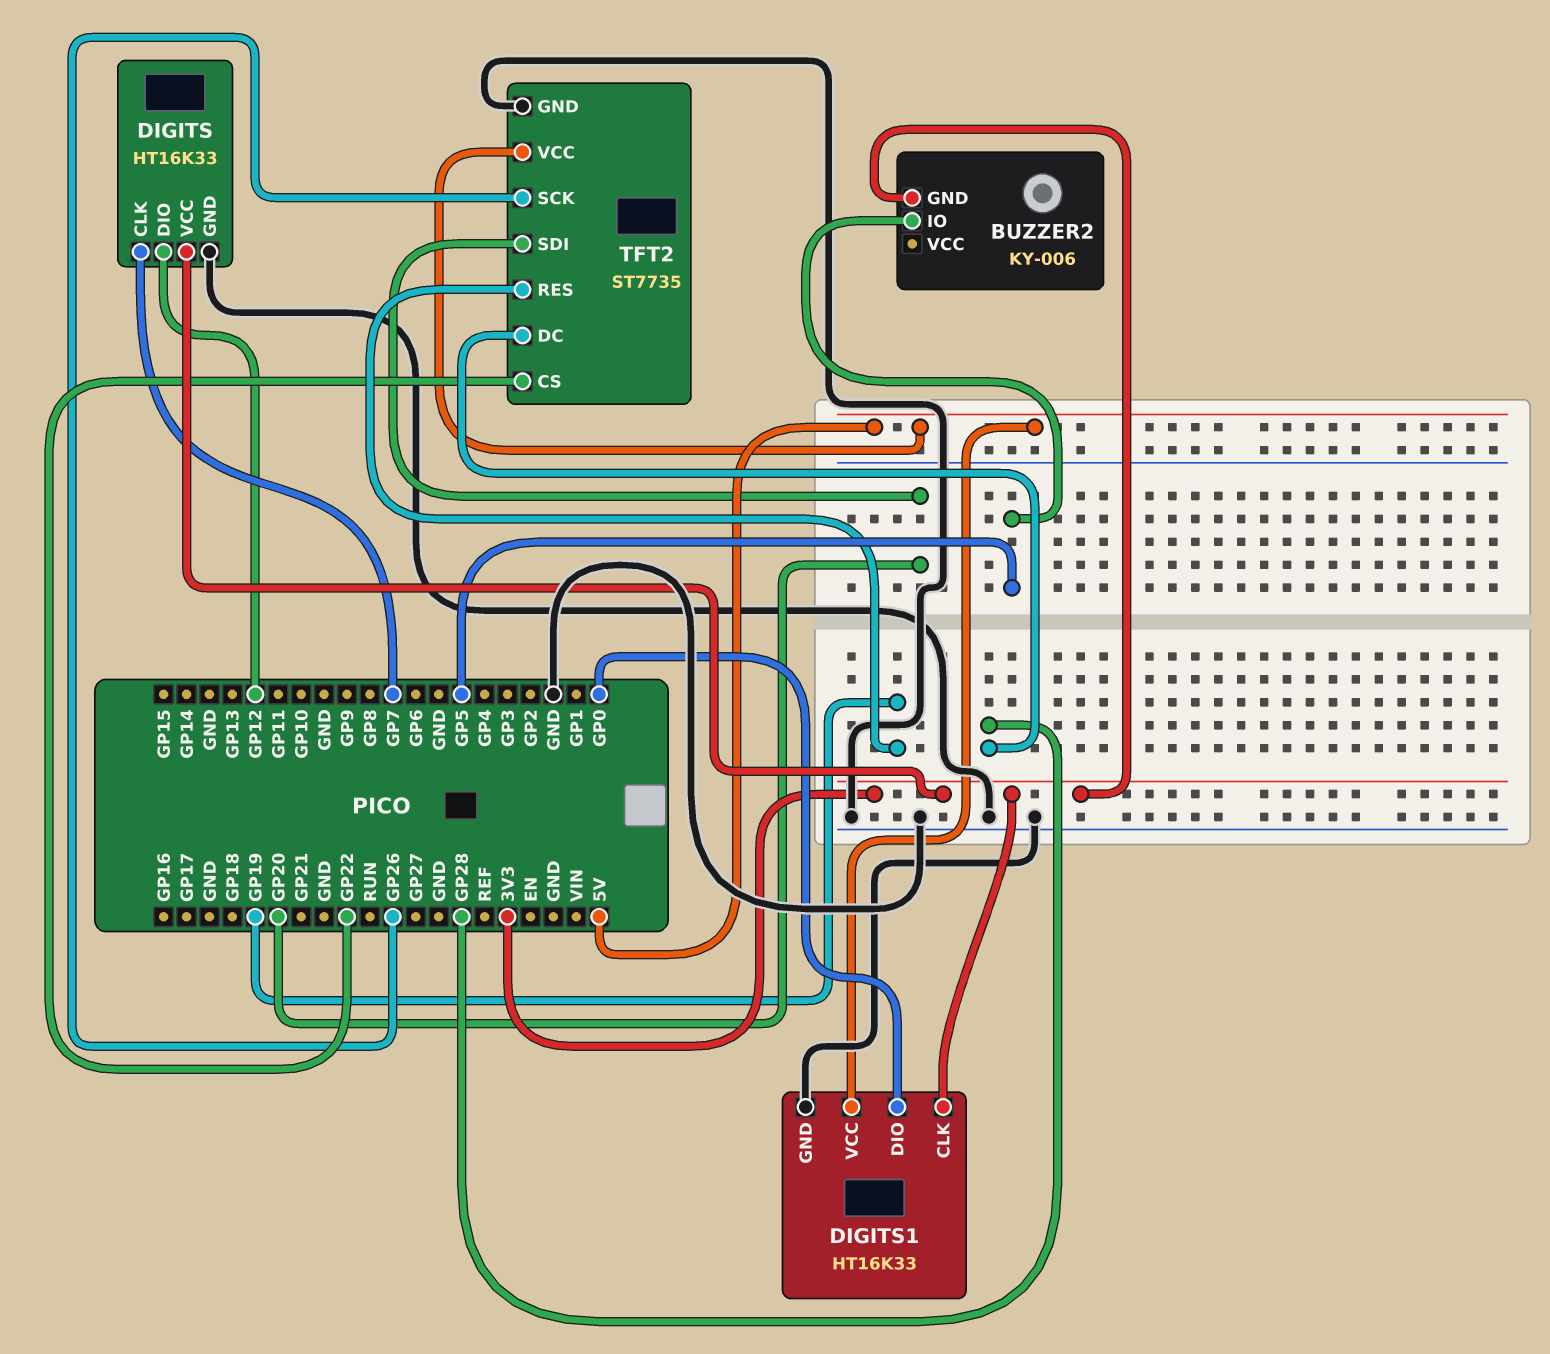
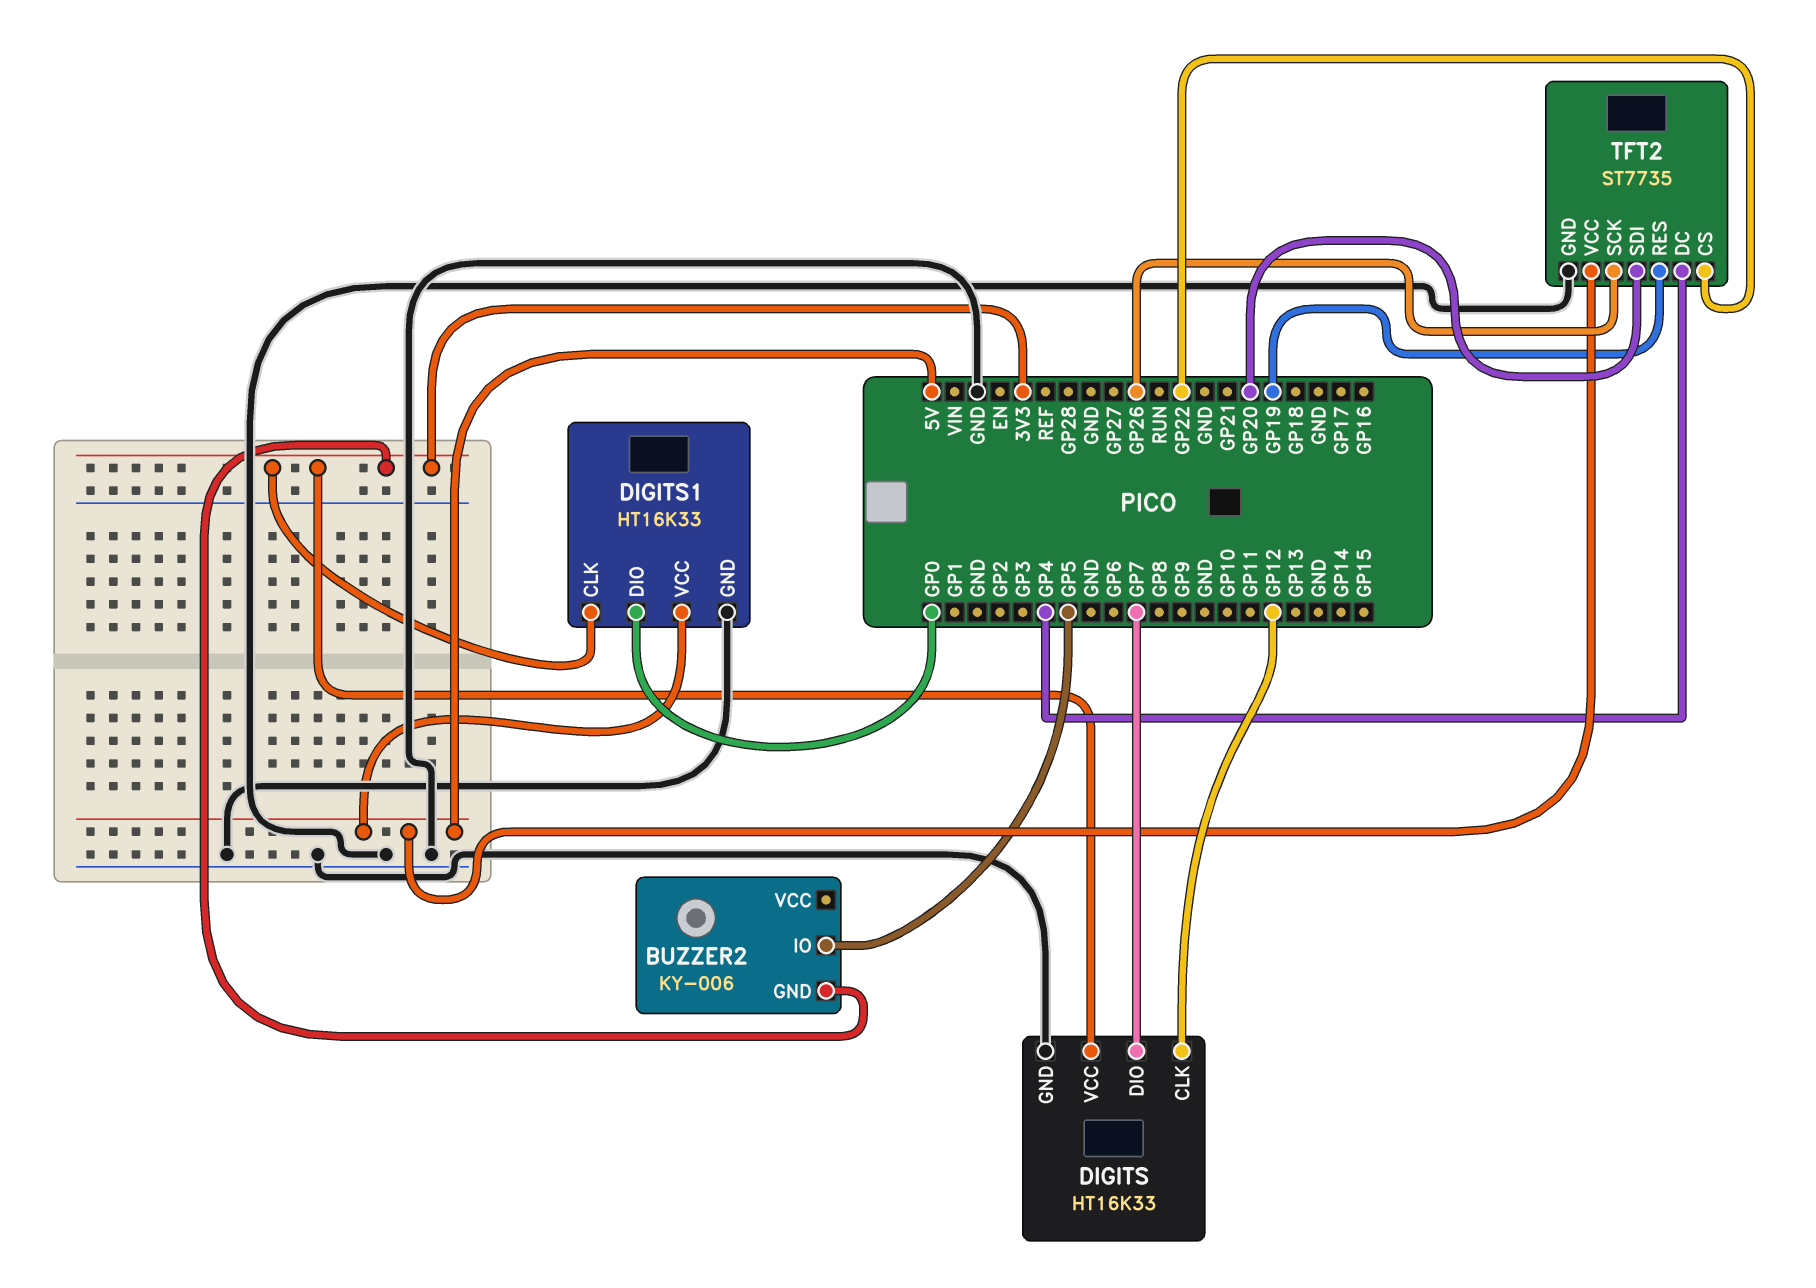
DIGITS pin CLK: GP7 -> GP12
DIGITS pin DIO: GP12 -> GP7
TFT2 pin DC: GP28 -> GP4

